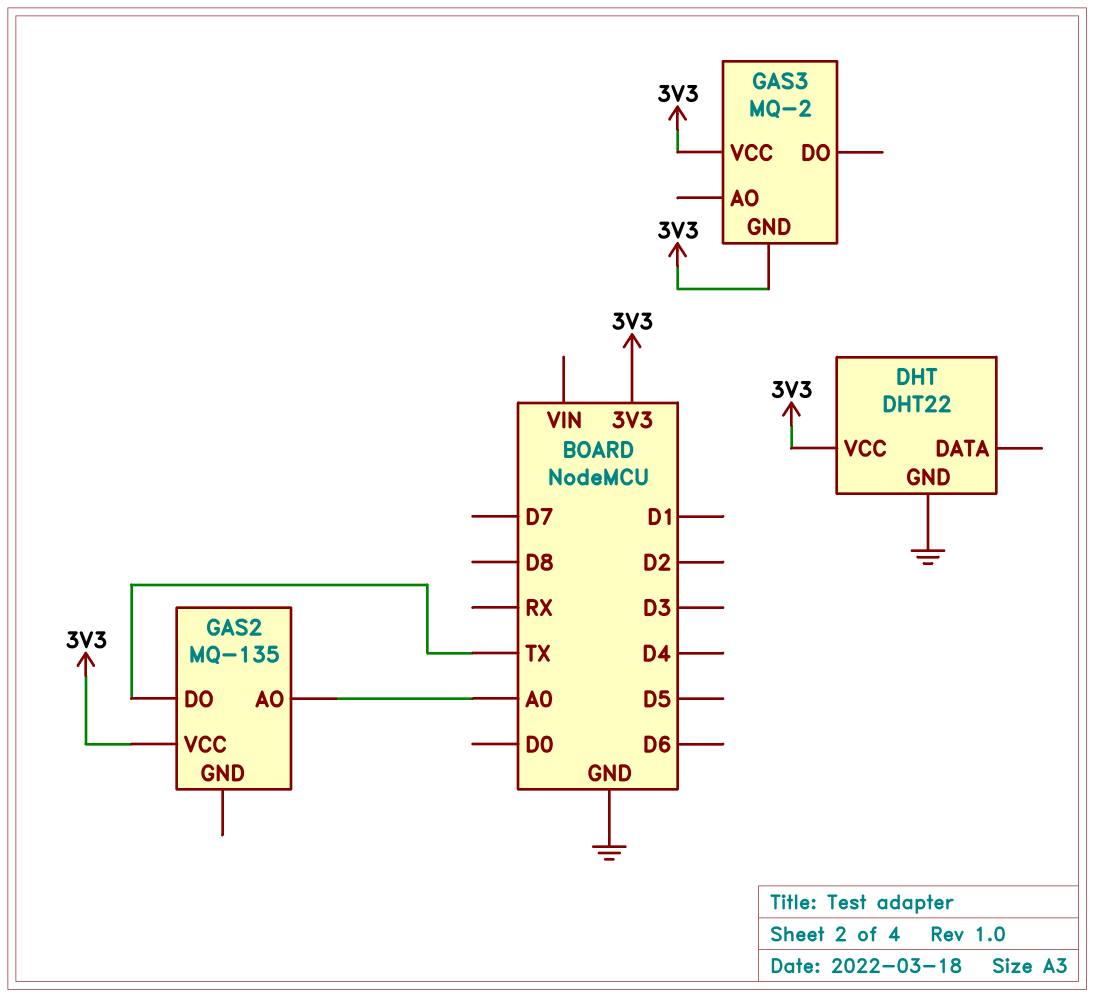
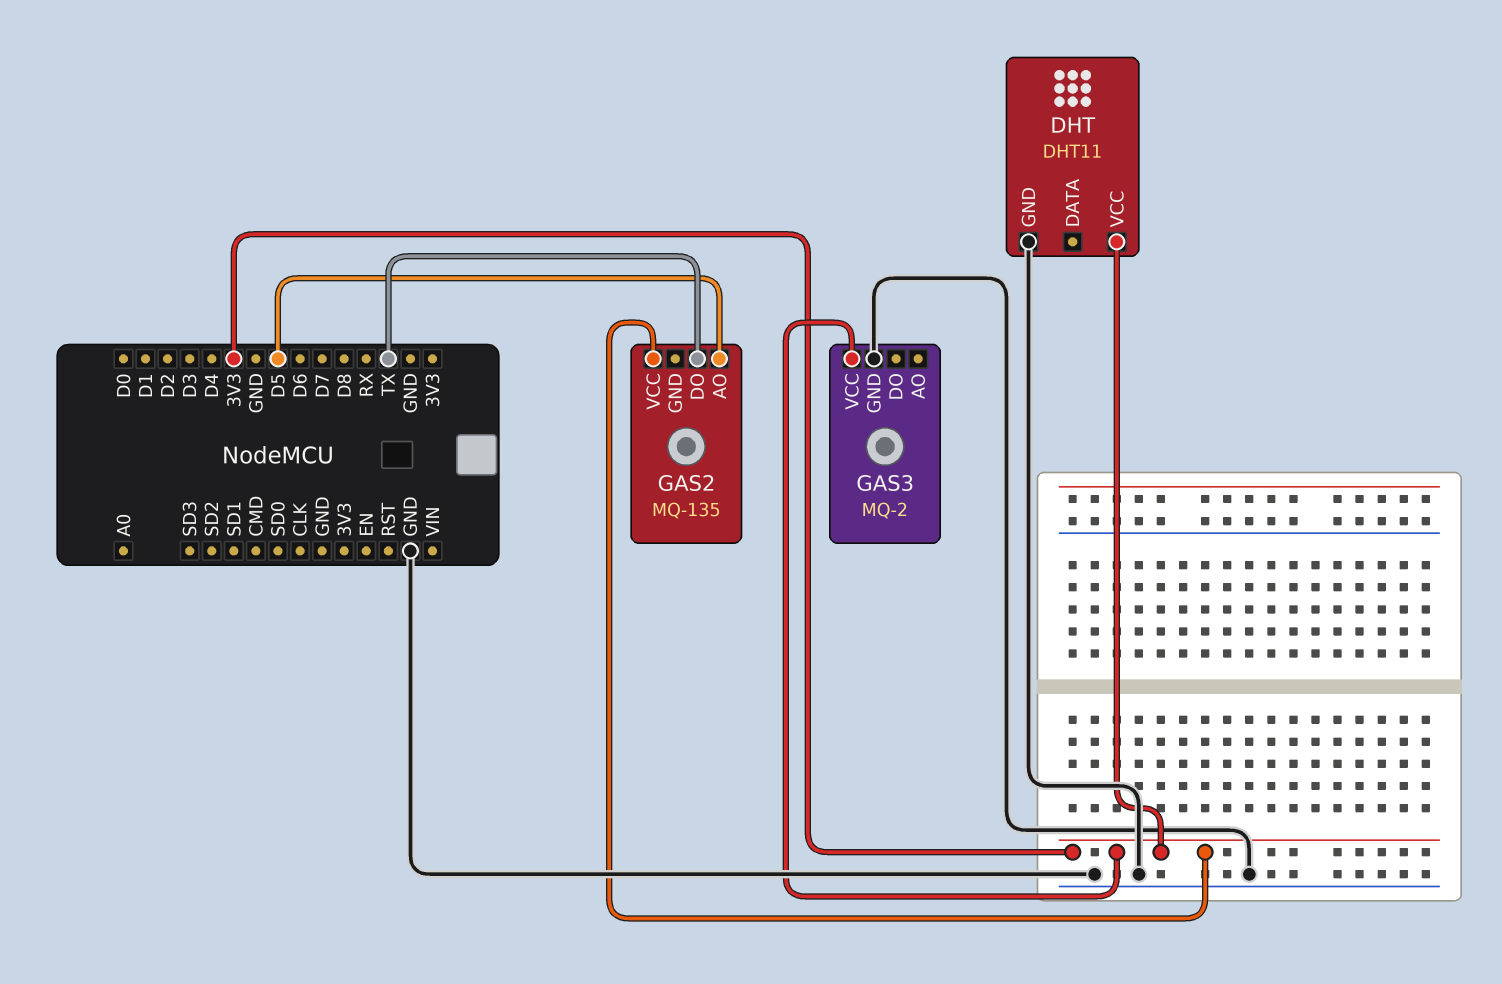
DHT: DHT22 -> DHT11
GAS2 pin AO: A0 -> D5
GAS3 pin GND: 3V3 -> GND

